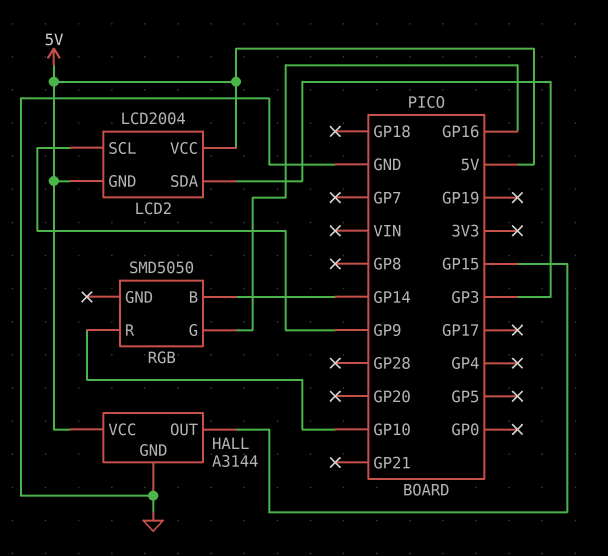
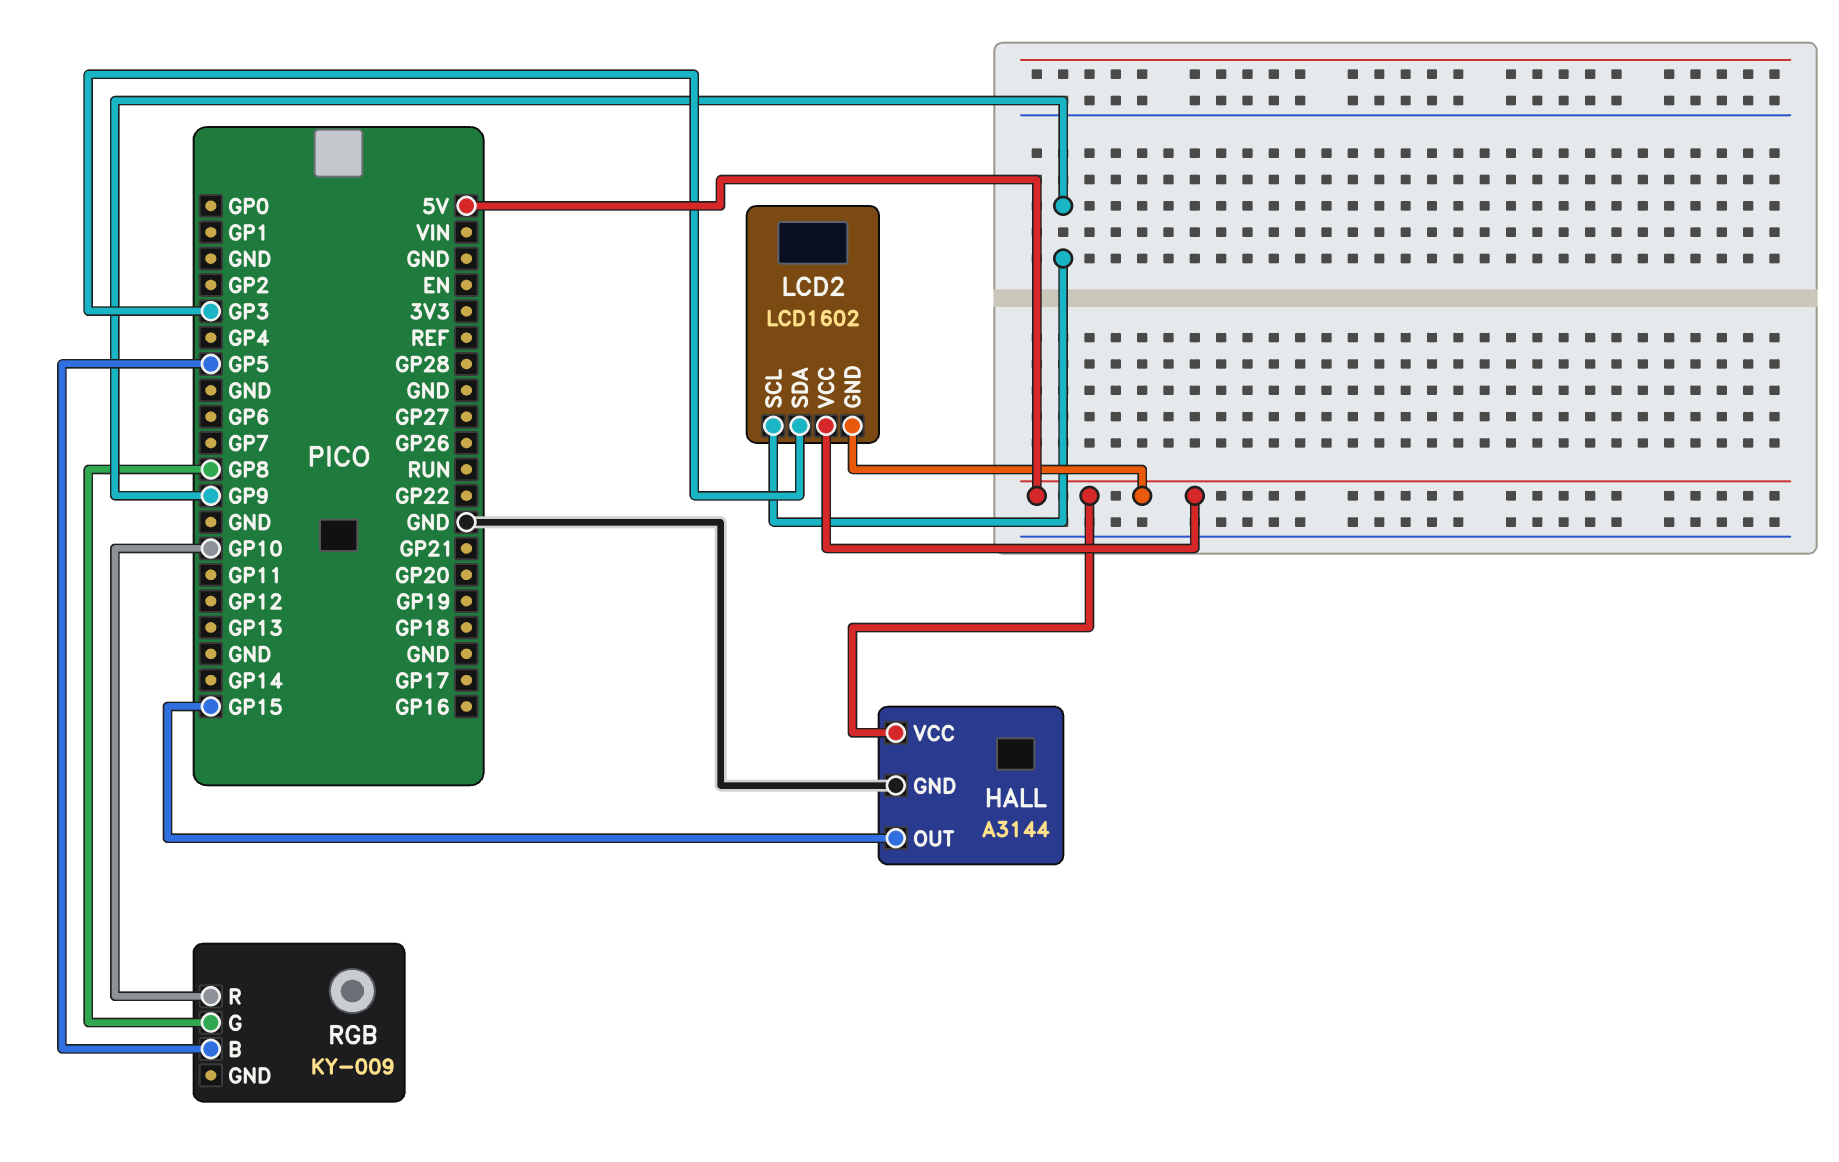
LCD2: LCD2004 -> LCD1602
RGB: SMD5050 -> KY-009
RGB pin B: GP14 -> GP5
RGB pin G: GP16 -> GP8

